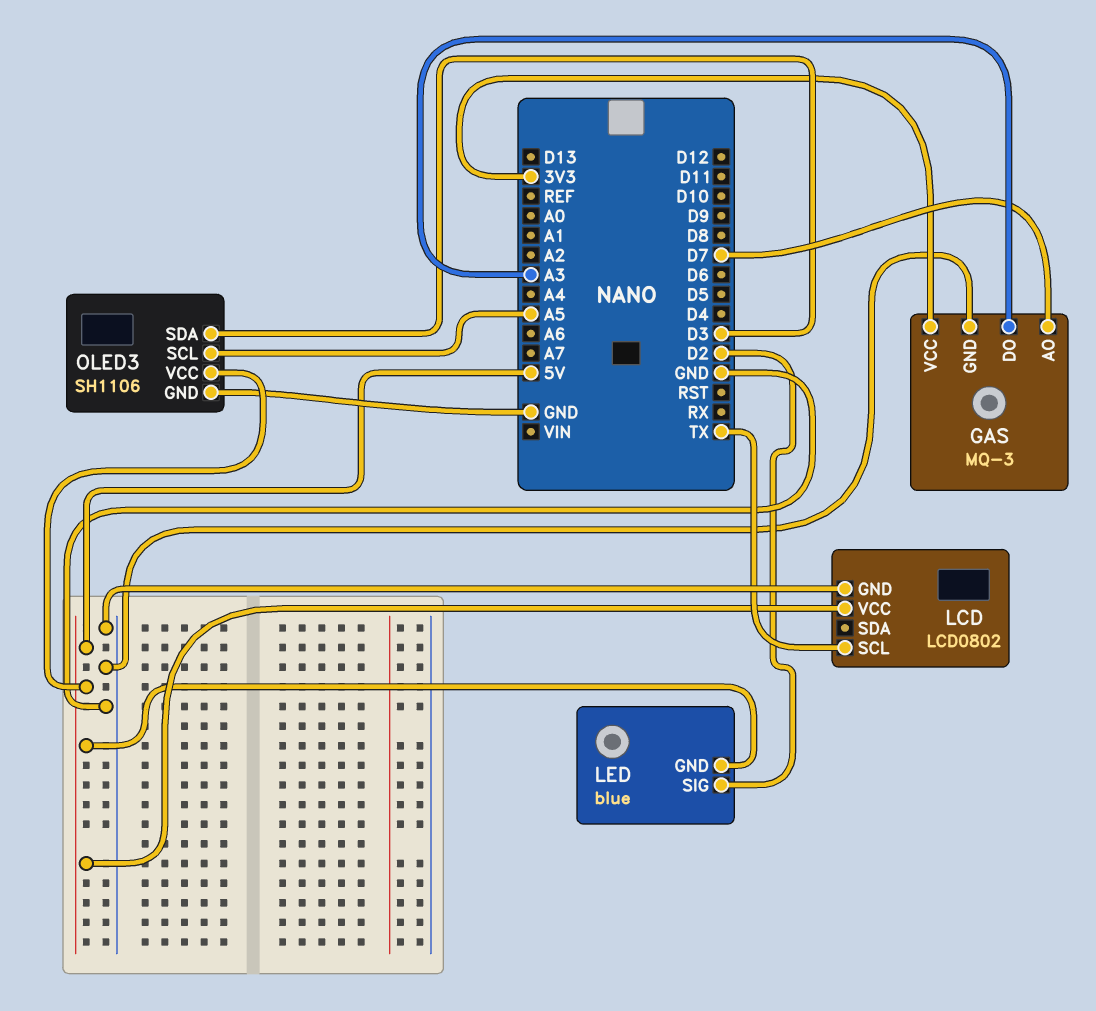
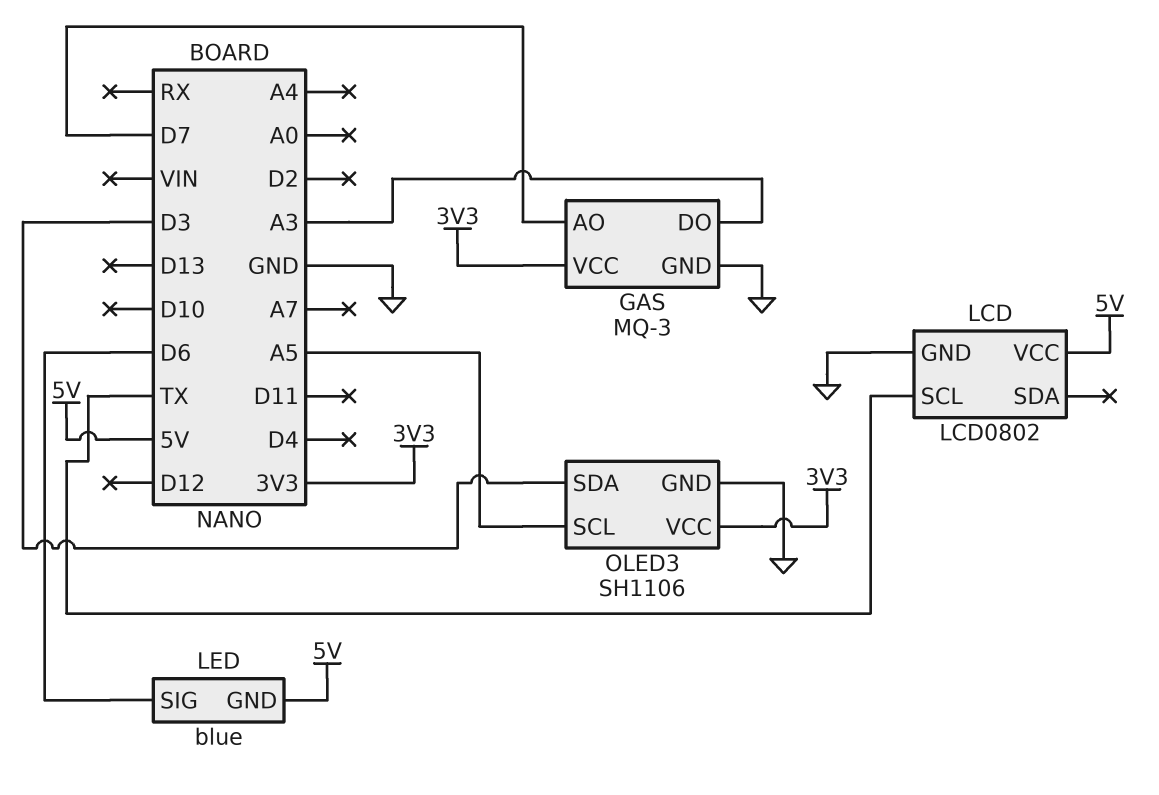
LED pin SIG: D2 -> D6
OLED3 pin VCC: 5V -> 3V3

